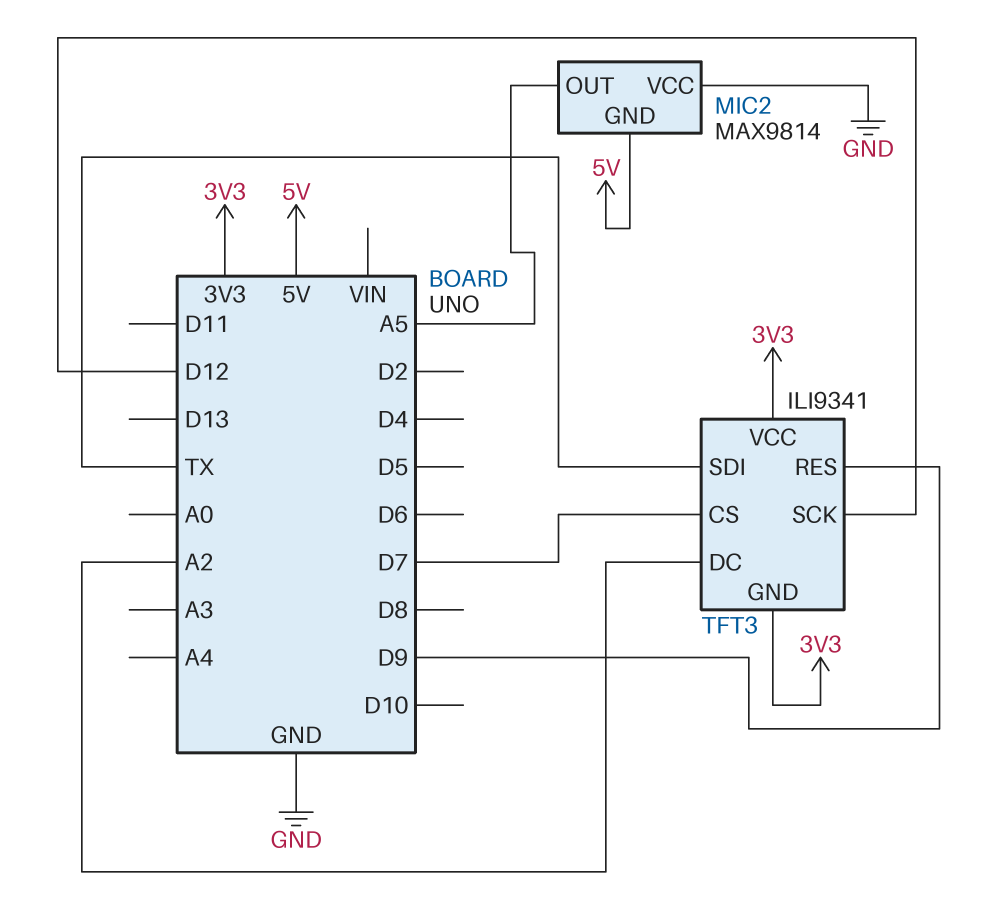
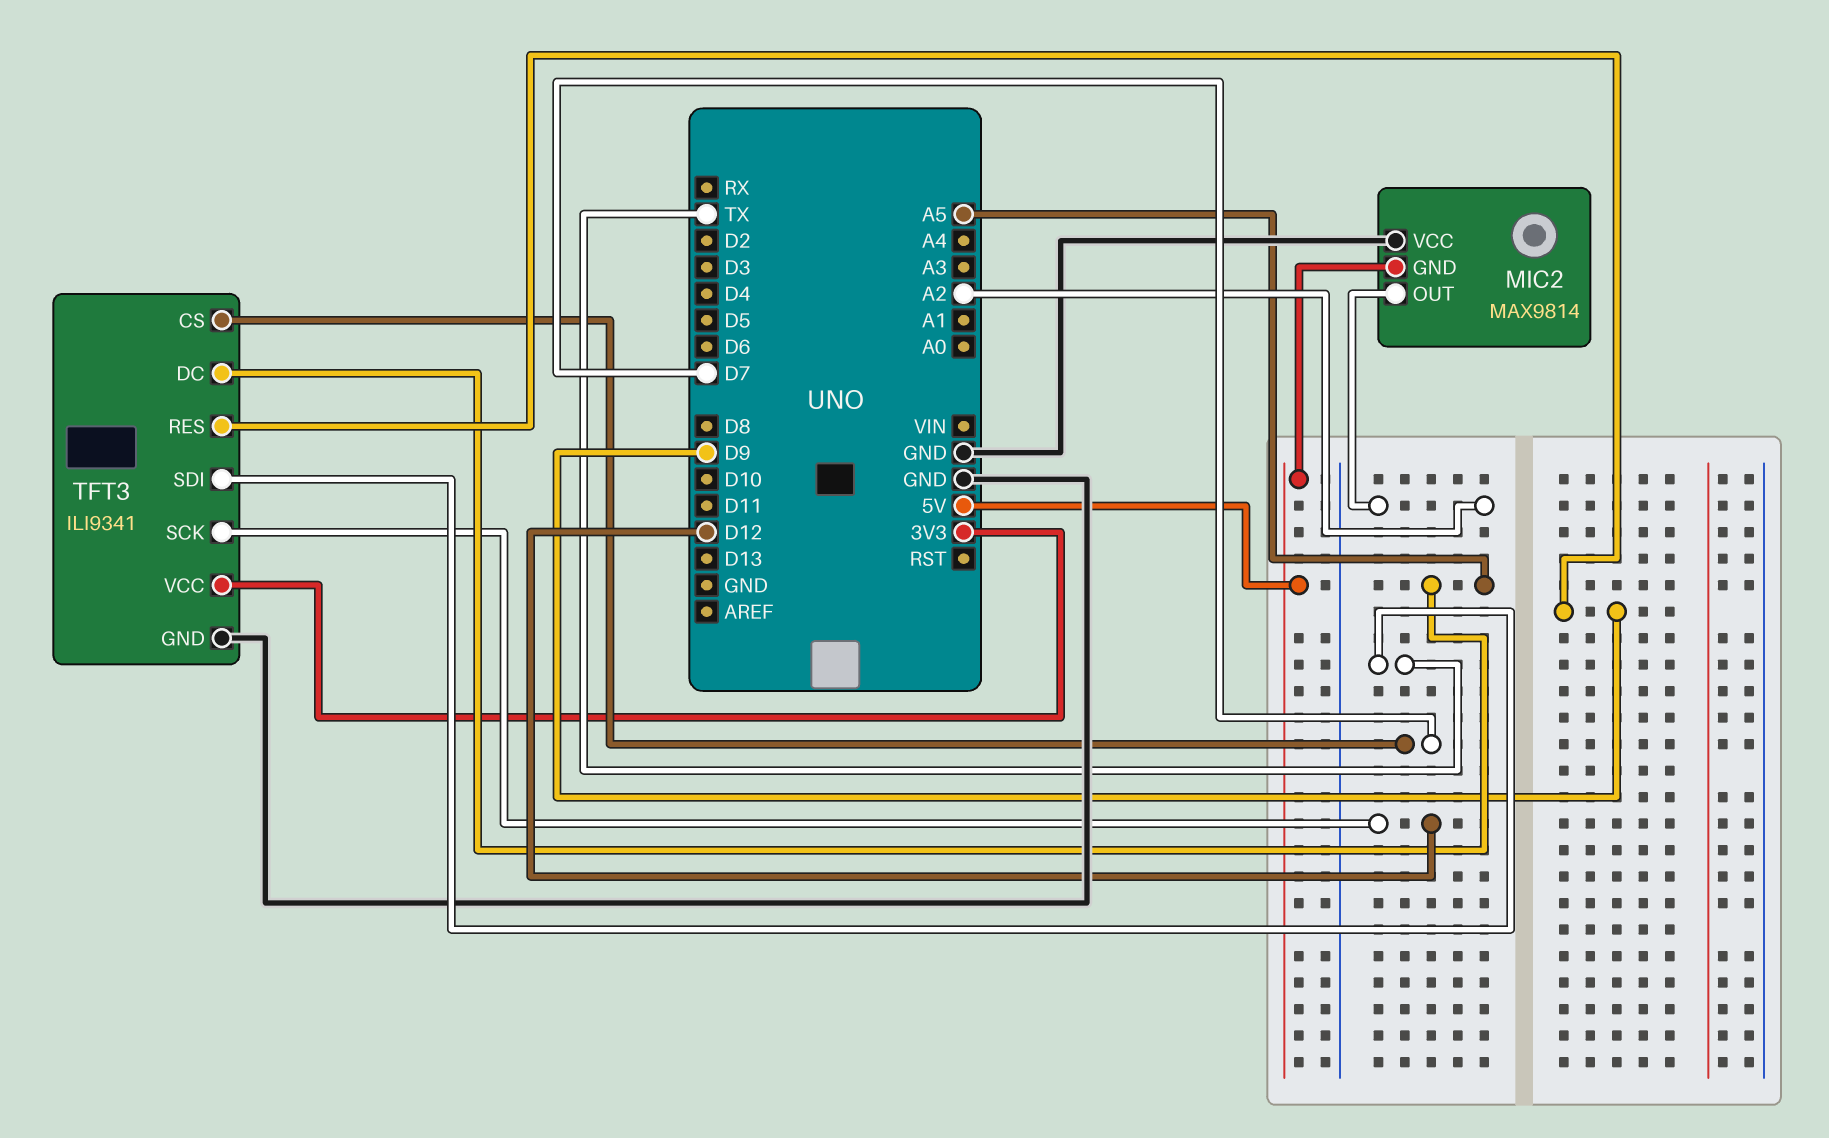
MIC2 pin OUT: A5 -> A2
TFT3 pin DC: A2 -> A5
TFT3 pin GND: 3V3 -> GND

